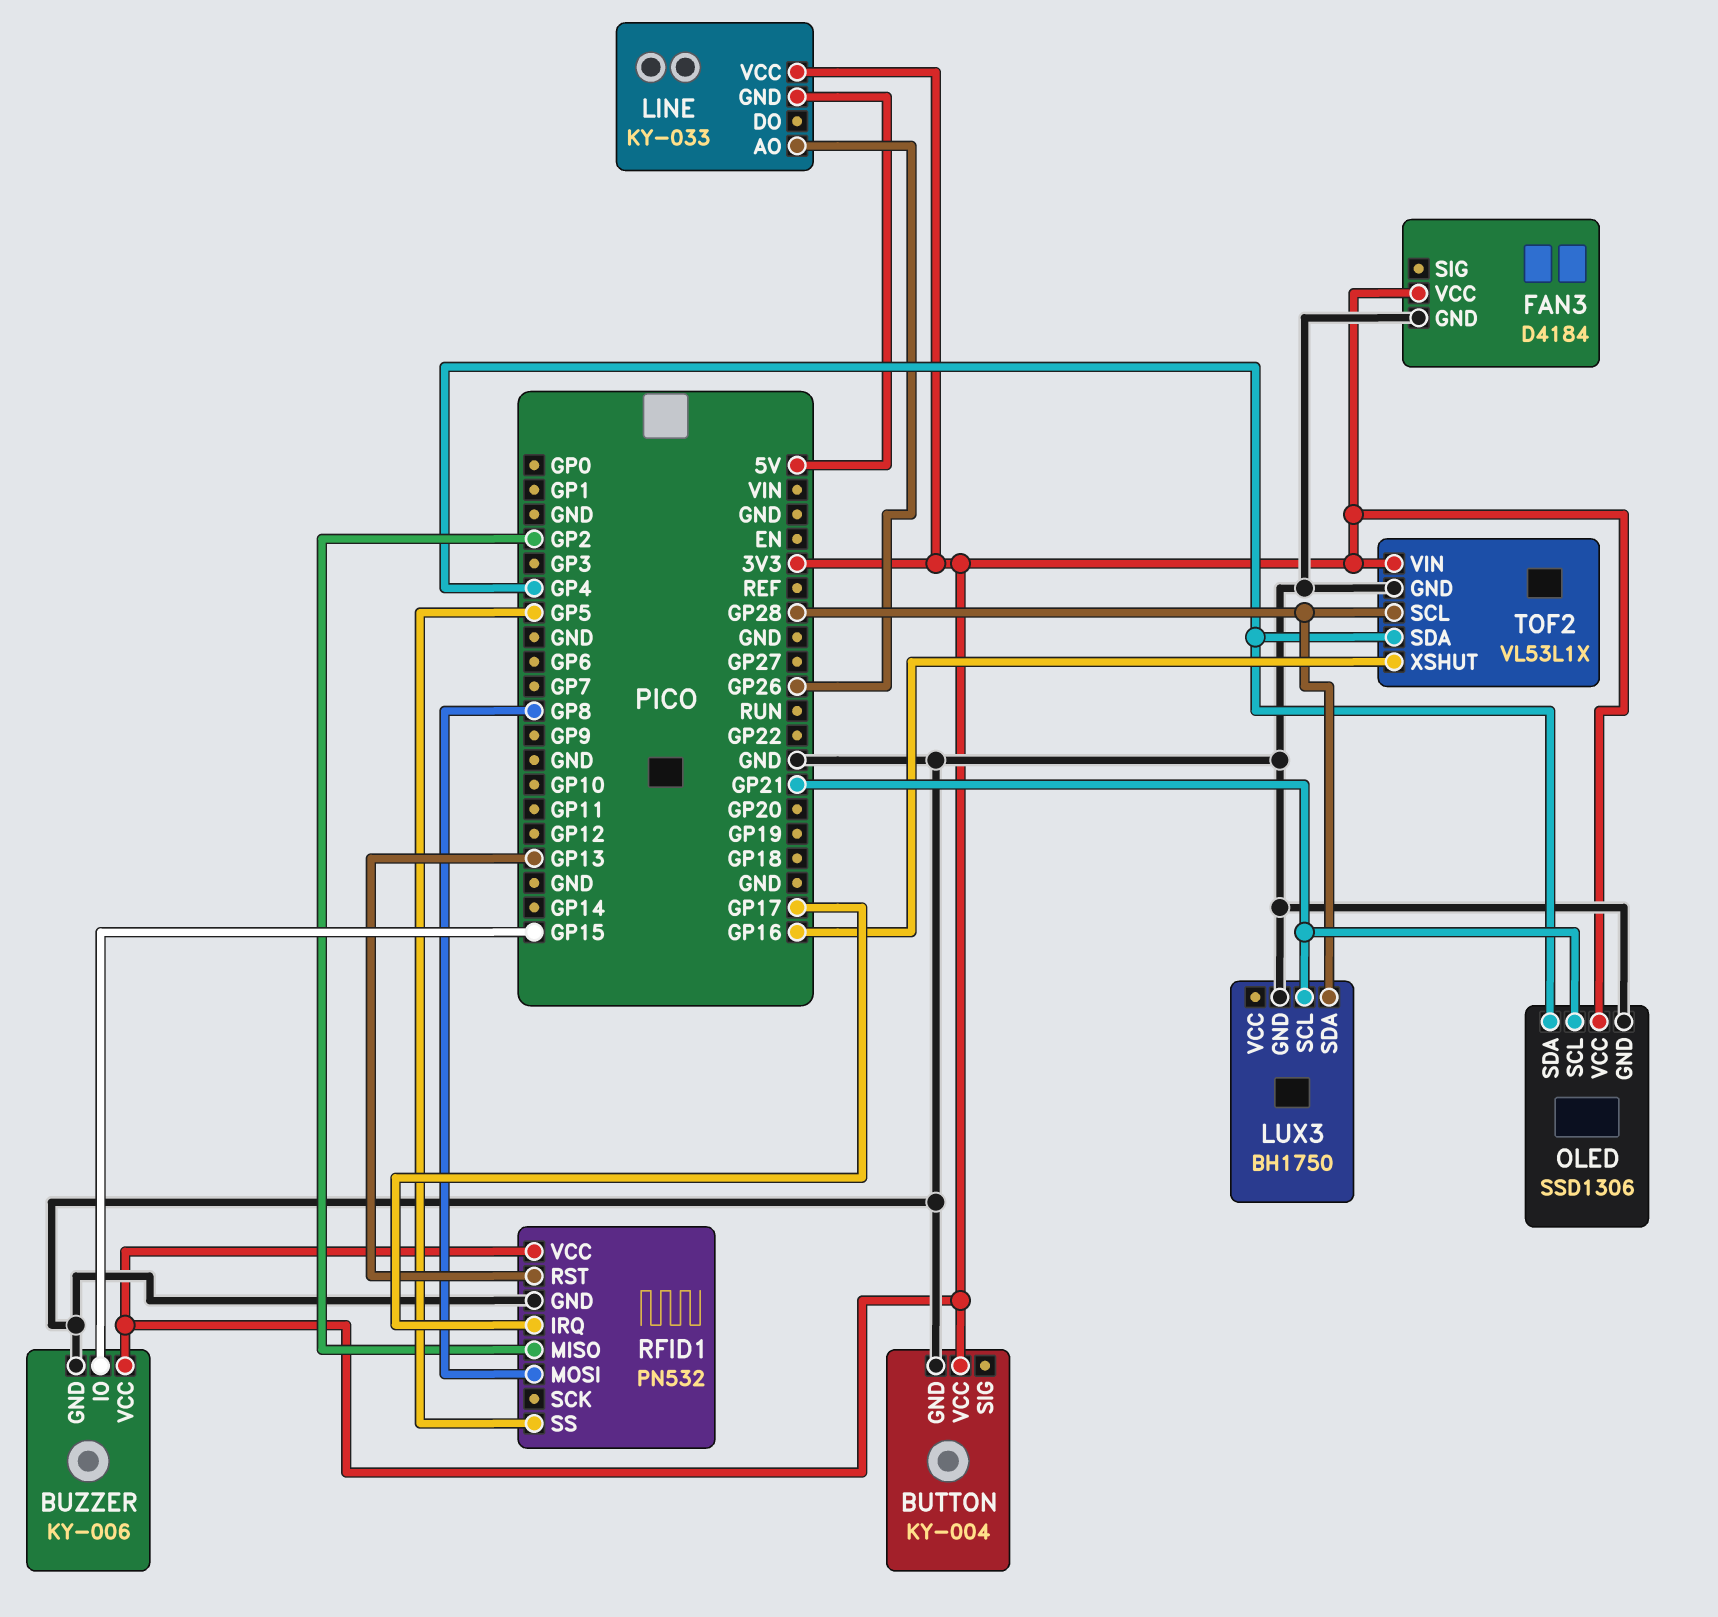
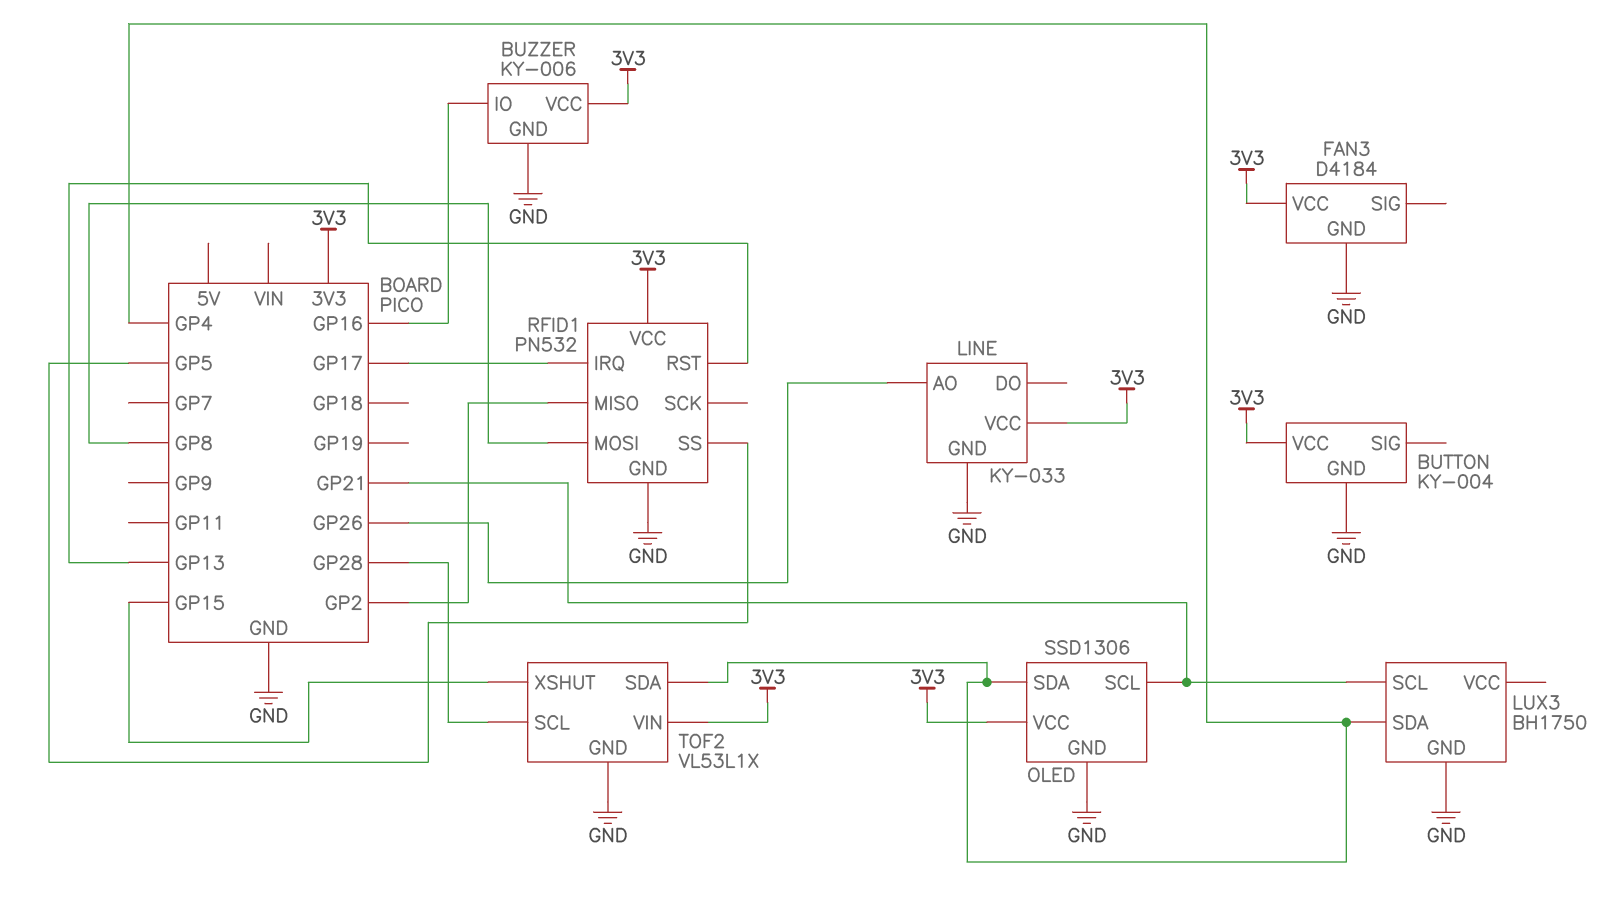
BUZZER pin IO: GP15 -> GP16
LINE pin GND: 5V -> GND
LUX3 pin SDA: GP28 -> GP4
TOF2 pin XSHUT: GP16 -> GP15

